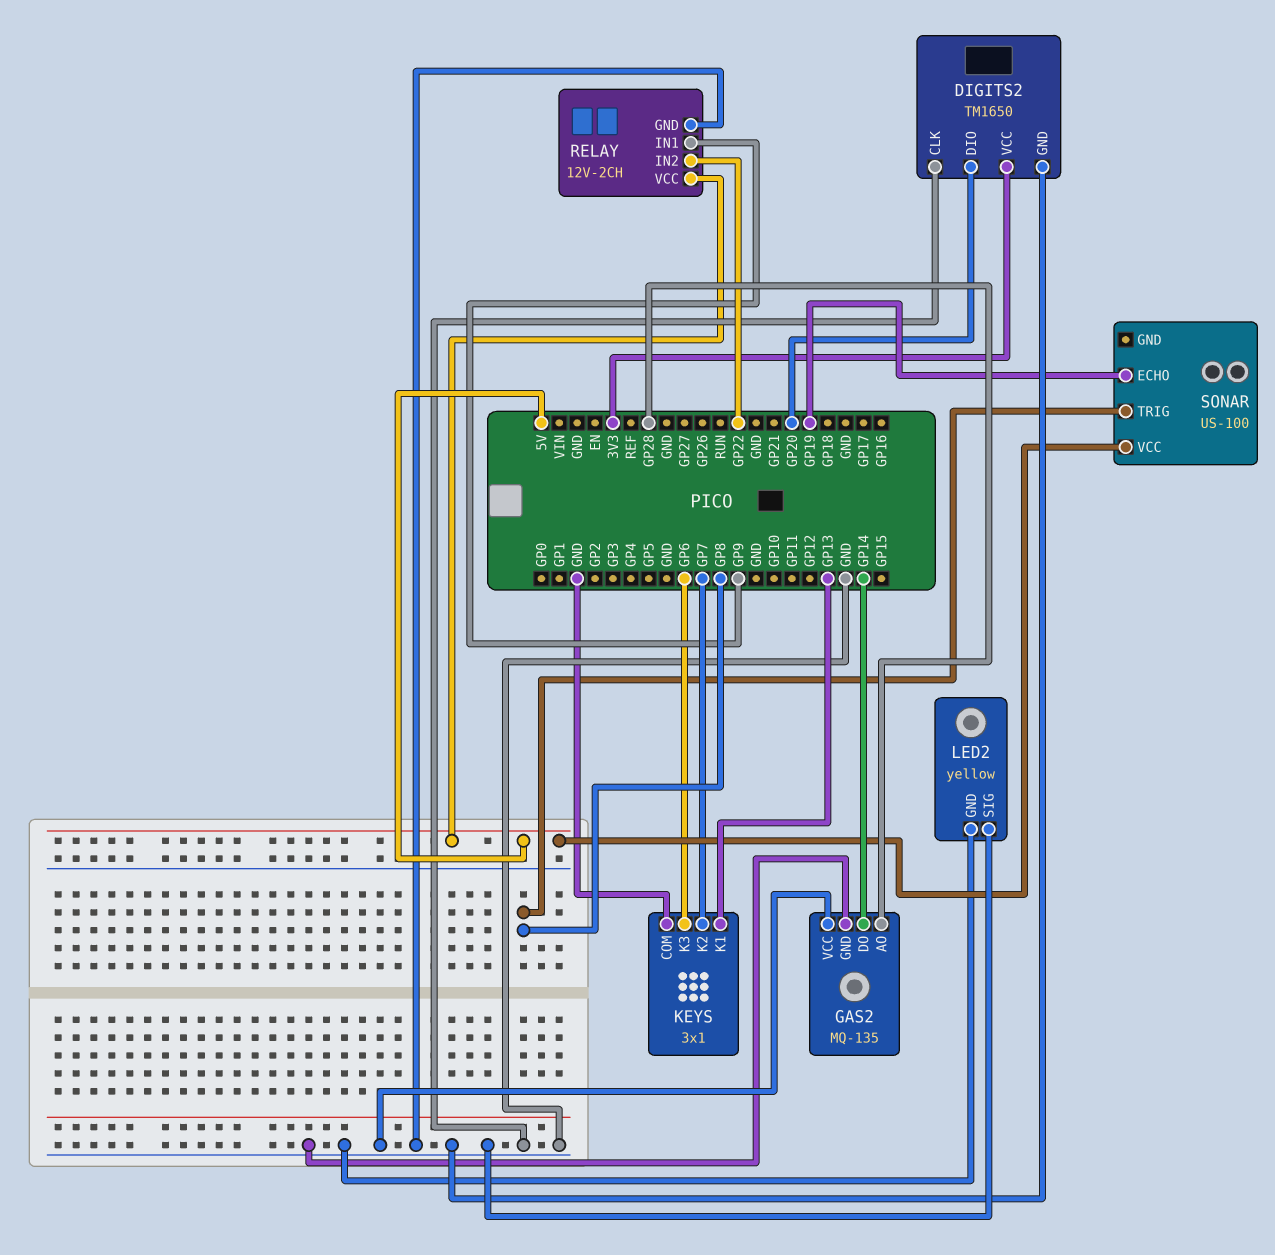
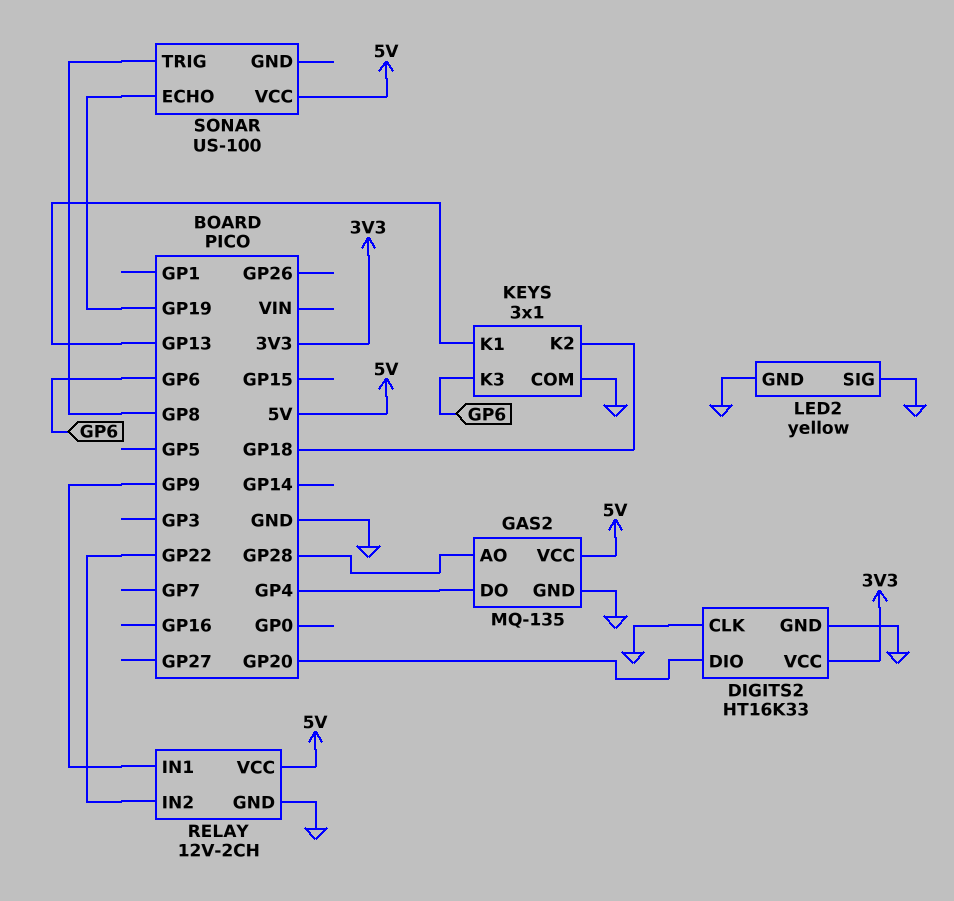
DIGITS2: TM1650 -> HT16K33
GAS2 pin DO: GP14 -> GP4
GAS2 pin VCC: GND -> 5V
KEYS pin K2: GP7 -> GP18

